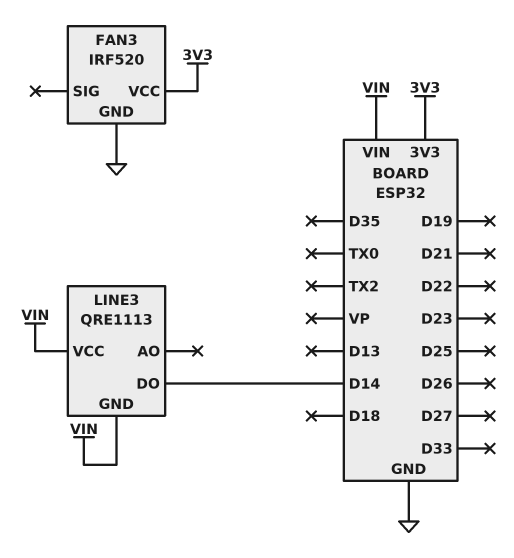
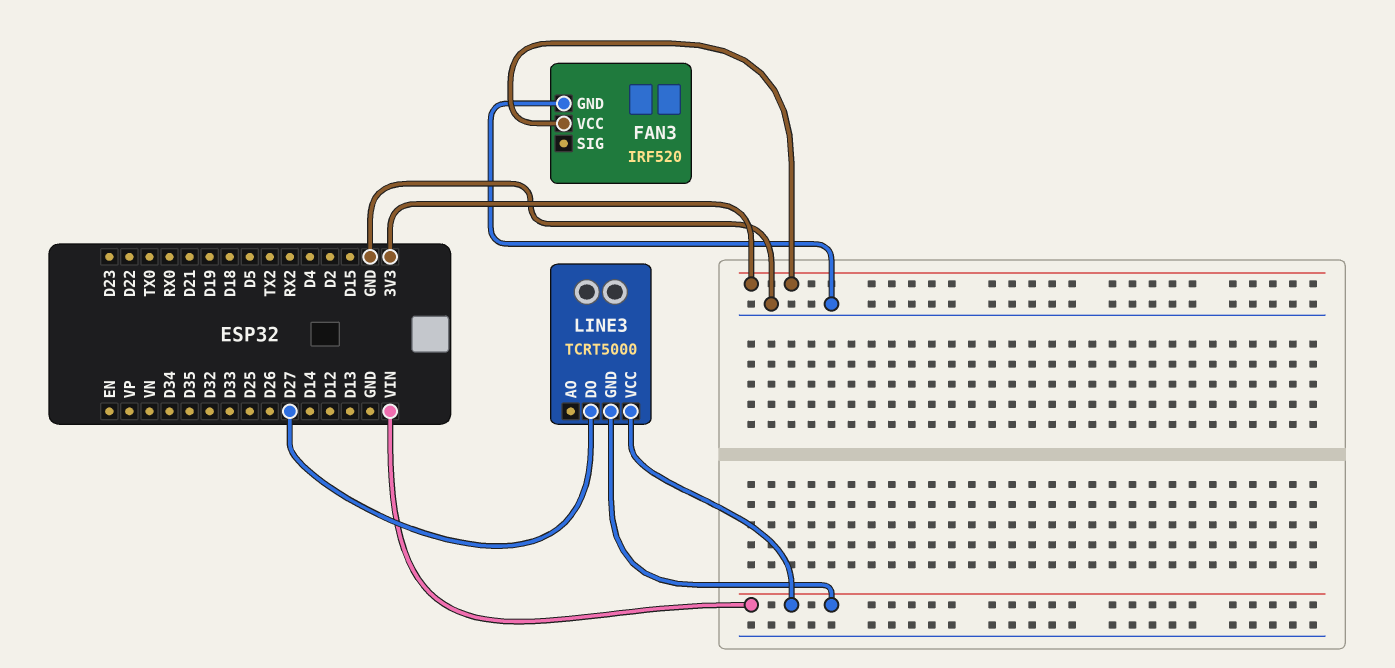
LINE3: QRE1113 -> TCRT5000
LINE3 pin DO: D14 -> D27

